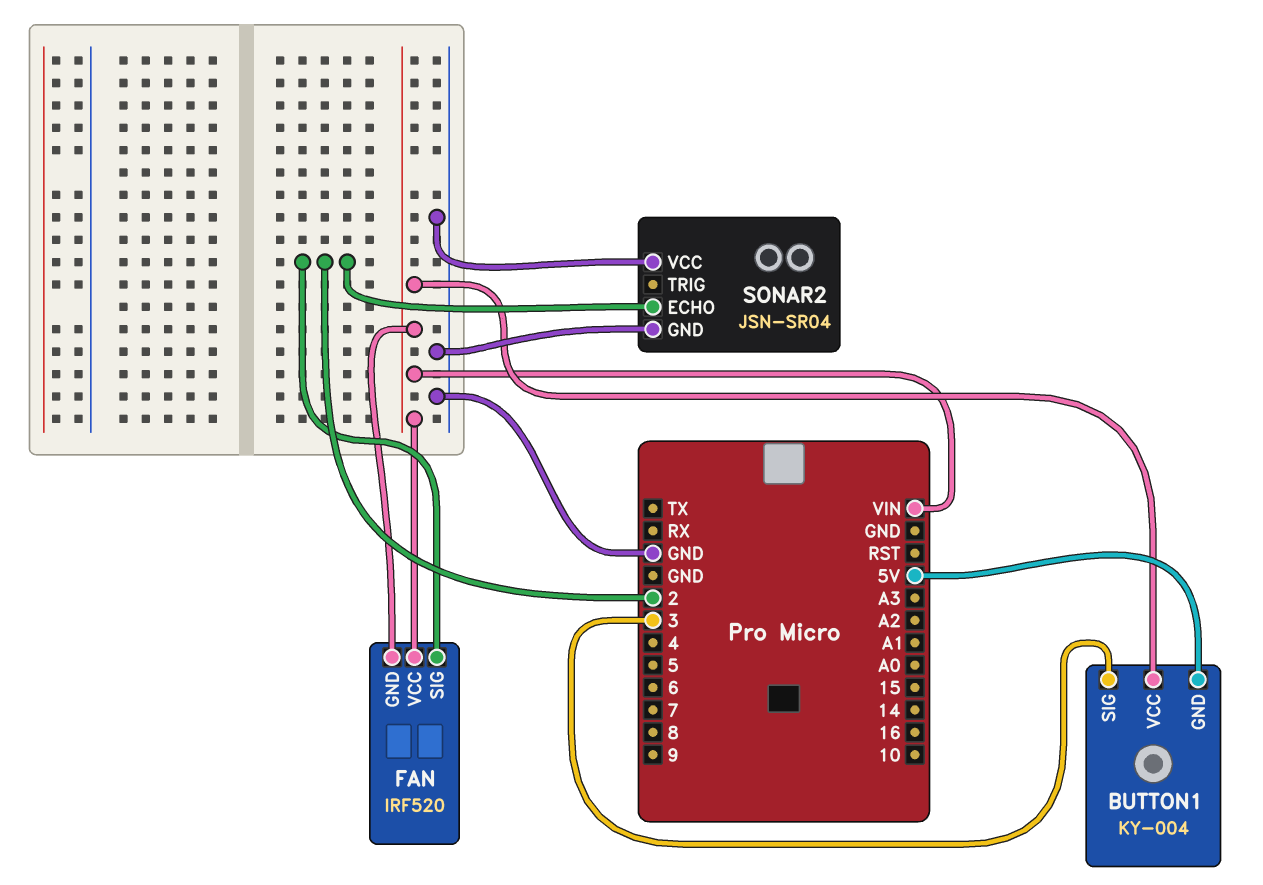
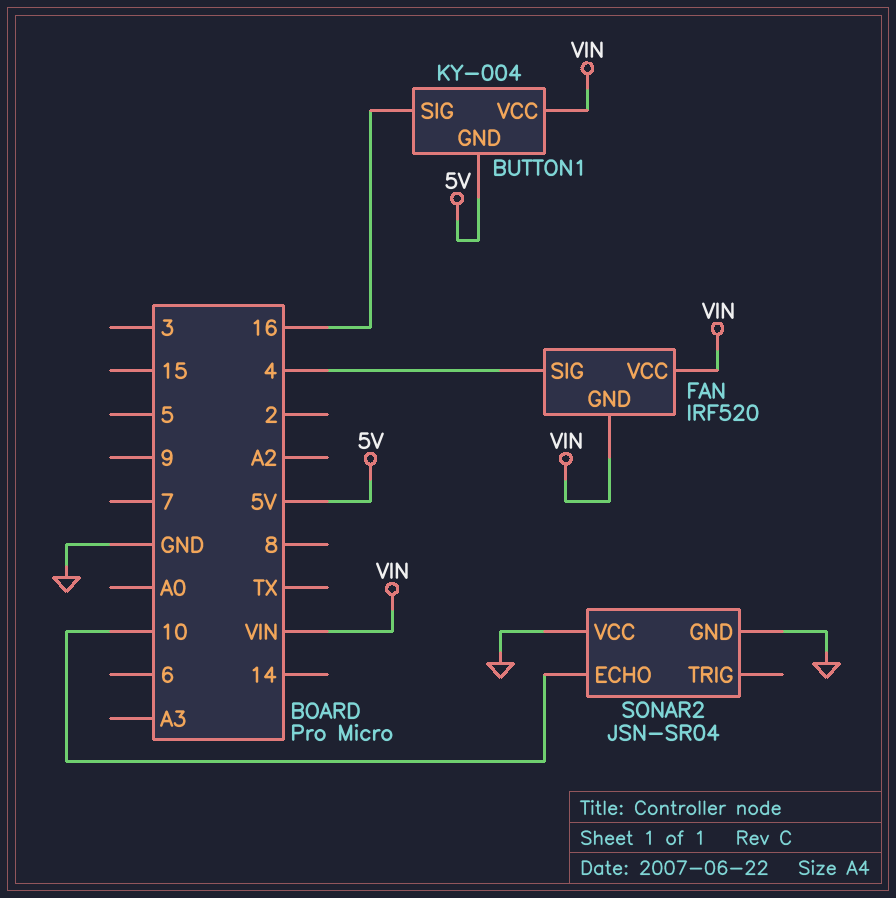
BUTTON1 pin SIG: 3 -> 16
FAN pin SIG: 2 -> 4
SONAR2 pin ECHO: 2 -> 10

